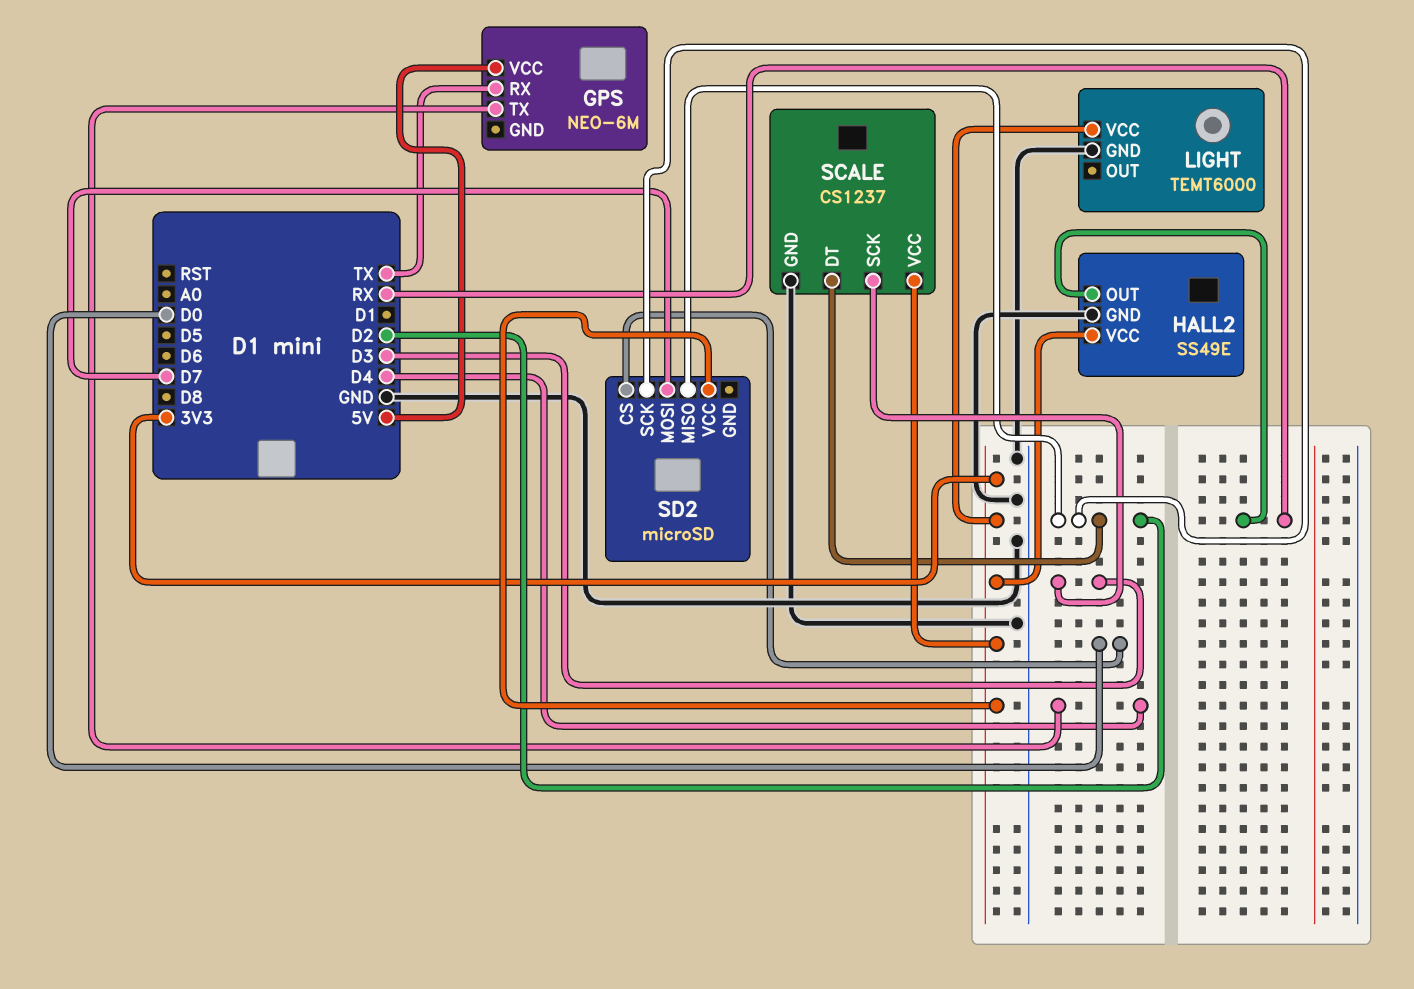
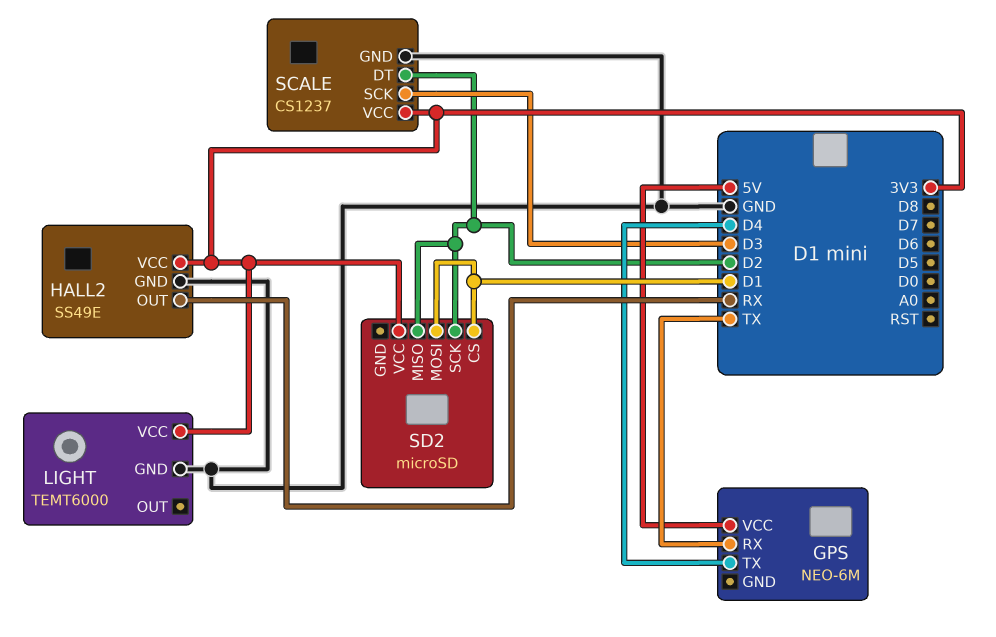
SD2 pin CS: D0 -> D1
SD2 pin MOSI: D7 -> D1

